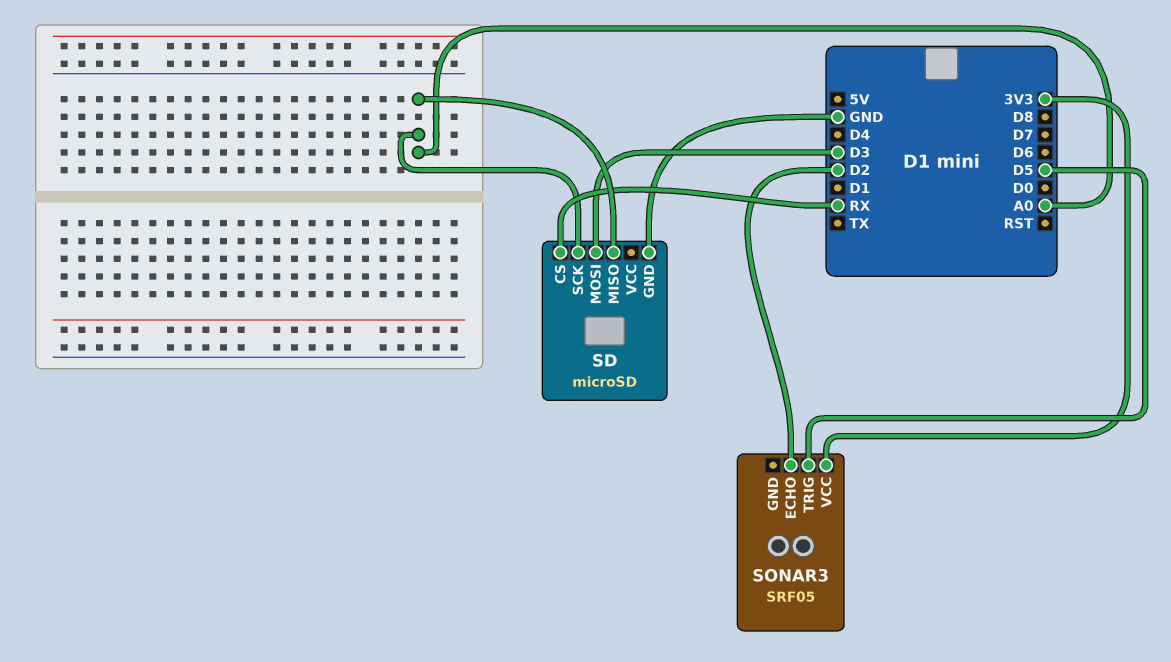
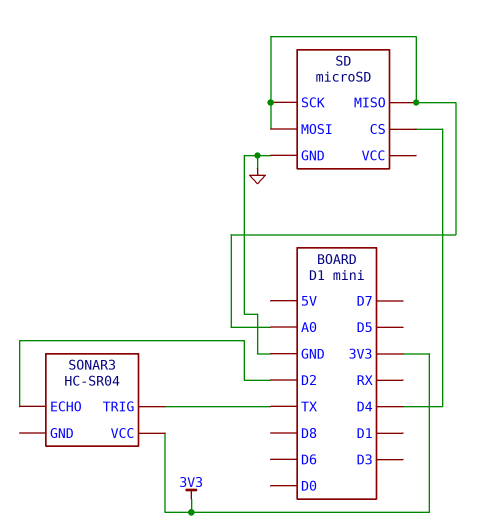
SD pin CS: RX -> D4
SD pin MOSI: D3 -> A0
SONAR3: SRF05 -> HC-SR04
SONAR3 pin TRIG: D5 -> TX

